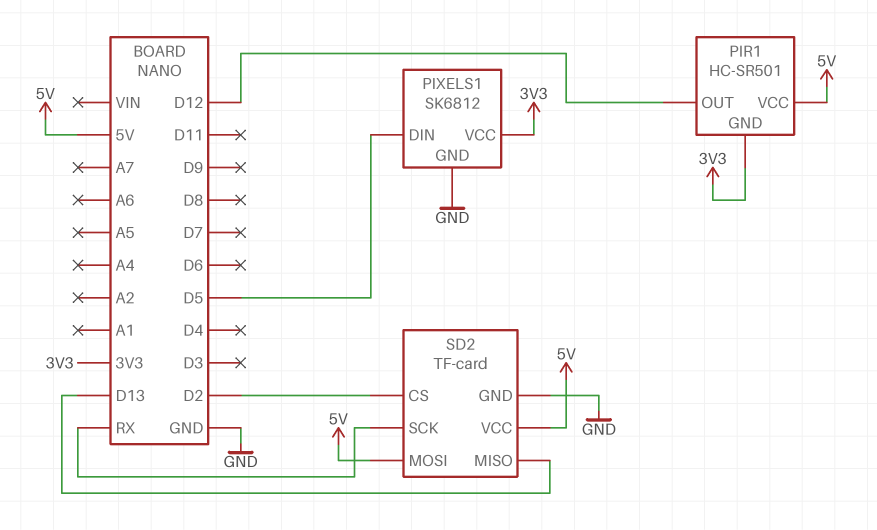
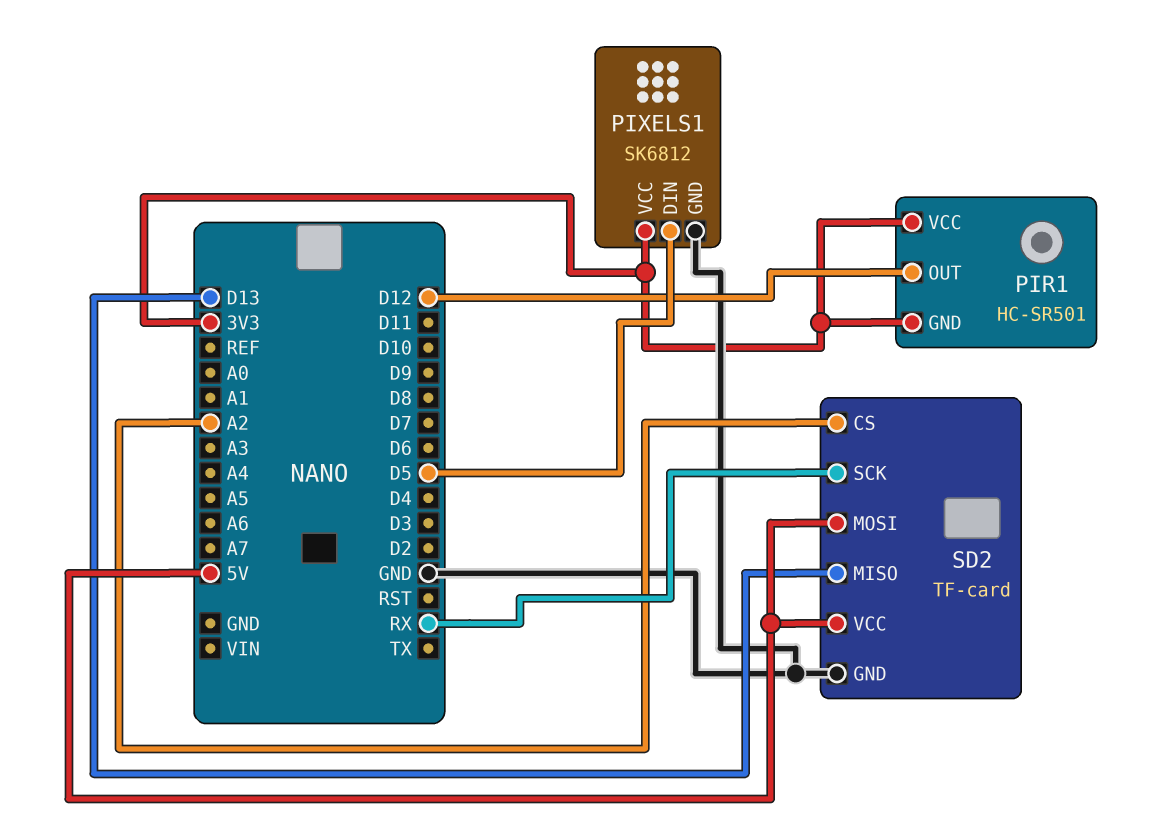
PIR1 pin VCC: 5V -> 3V3
SD2 pin CS: D2 -> A2

